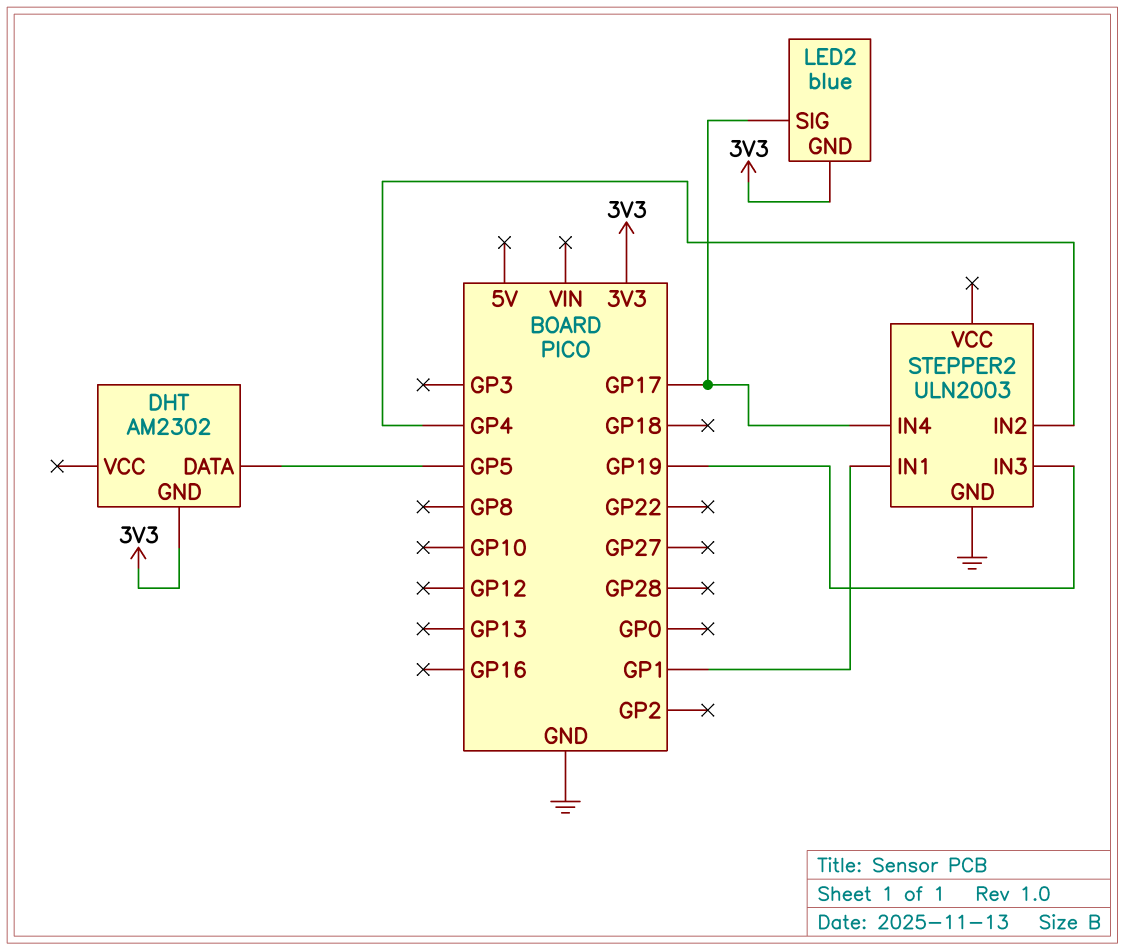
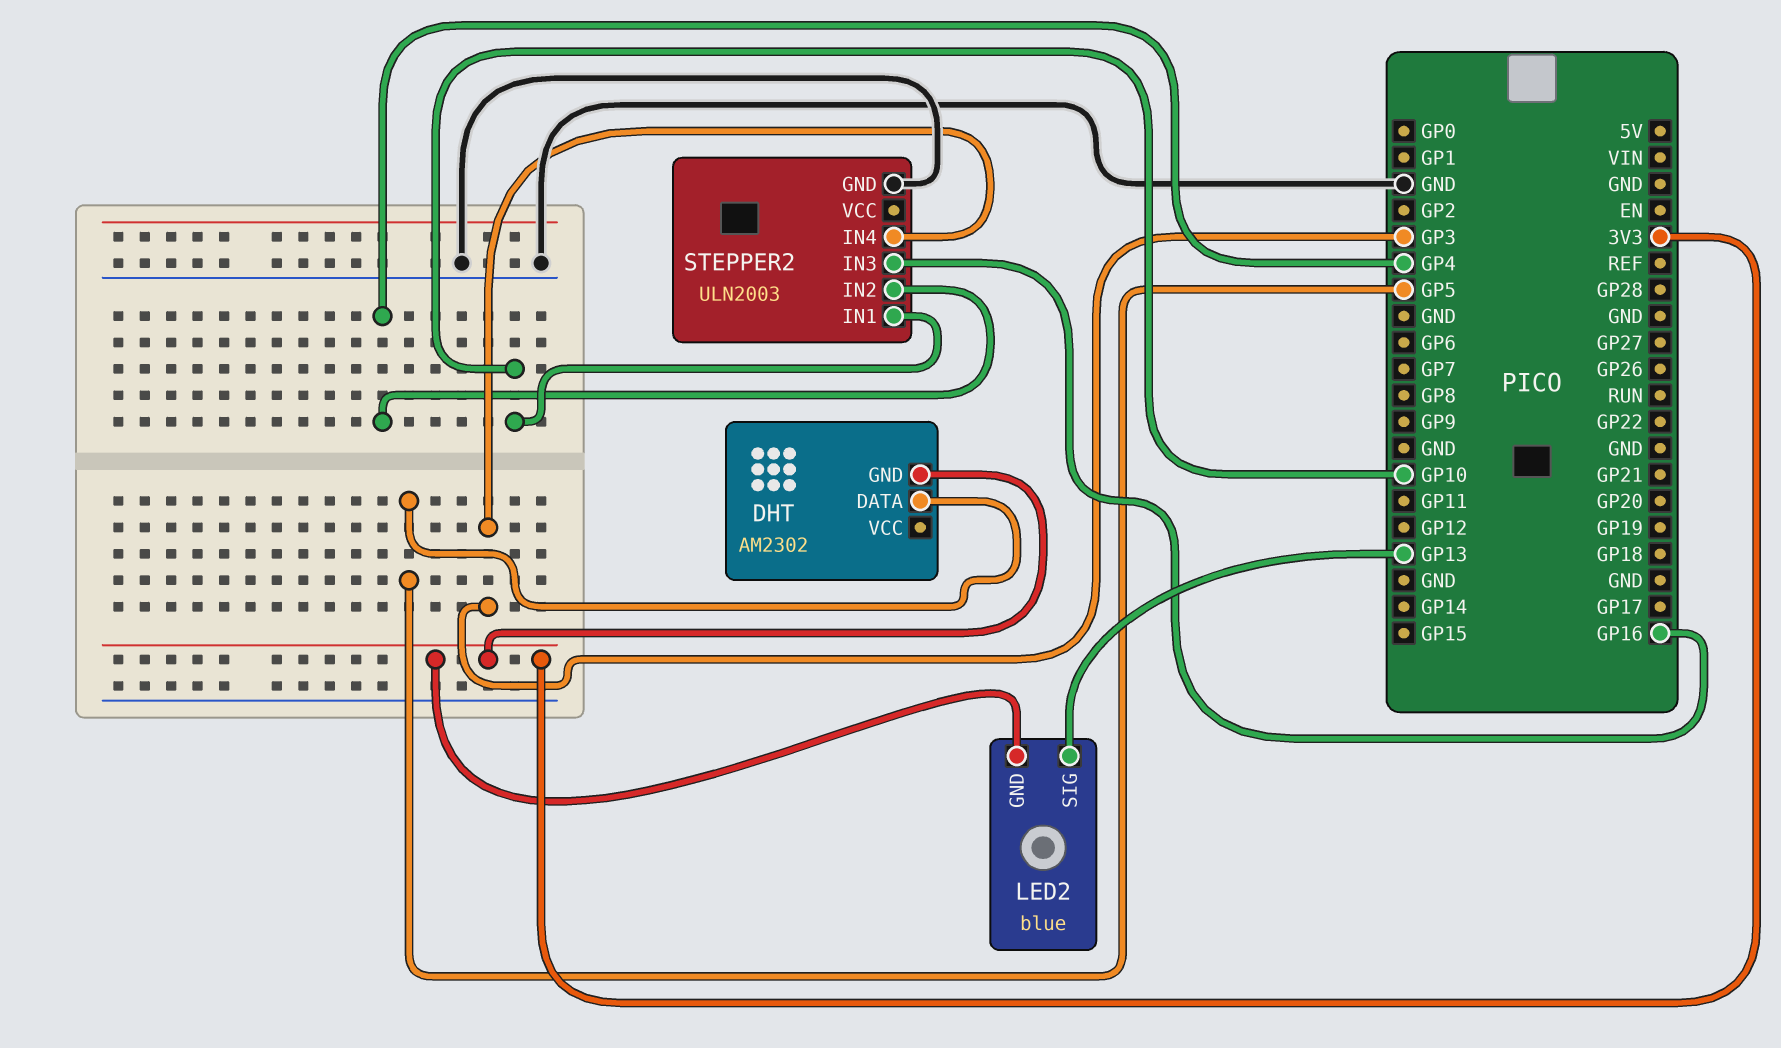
LED2 pin SIG: GP17 -> GP13
STEPPER2 pin IN1: GP1 -> GP10
STEPPER2 pin IN3: GP19 -> GP16
STEPPER2 pin IN4: GP17 -> GP3

